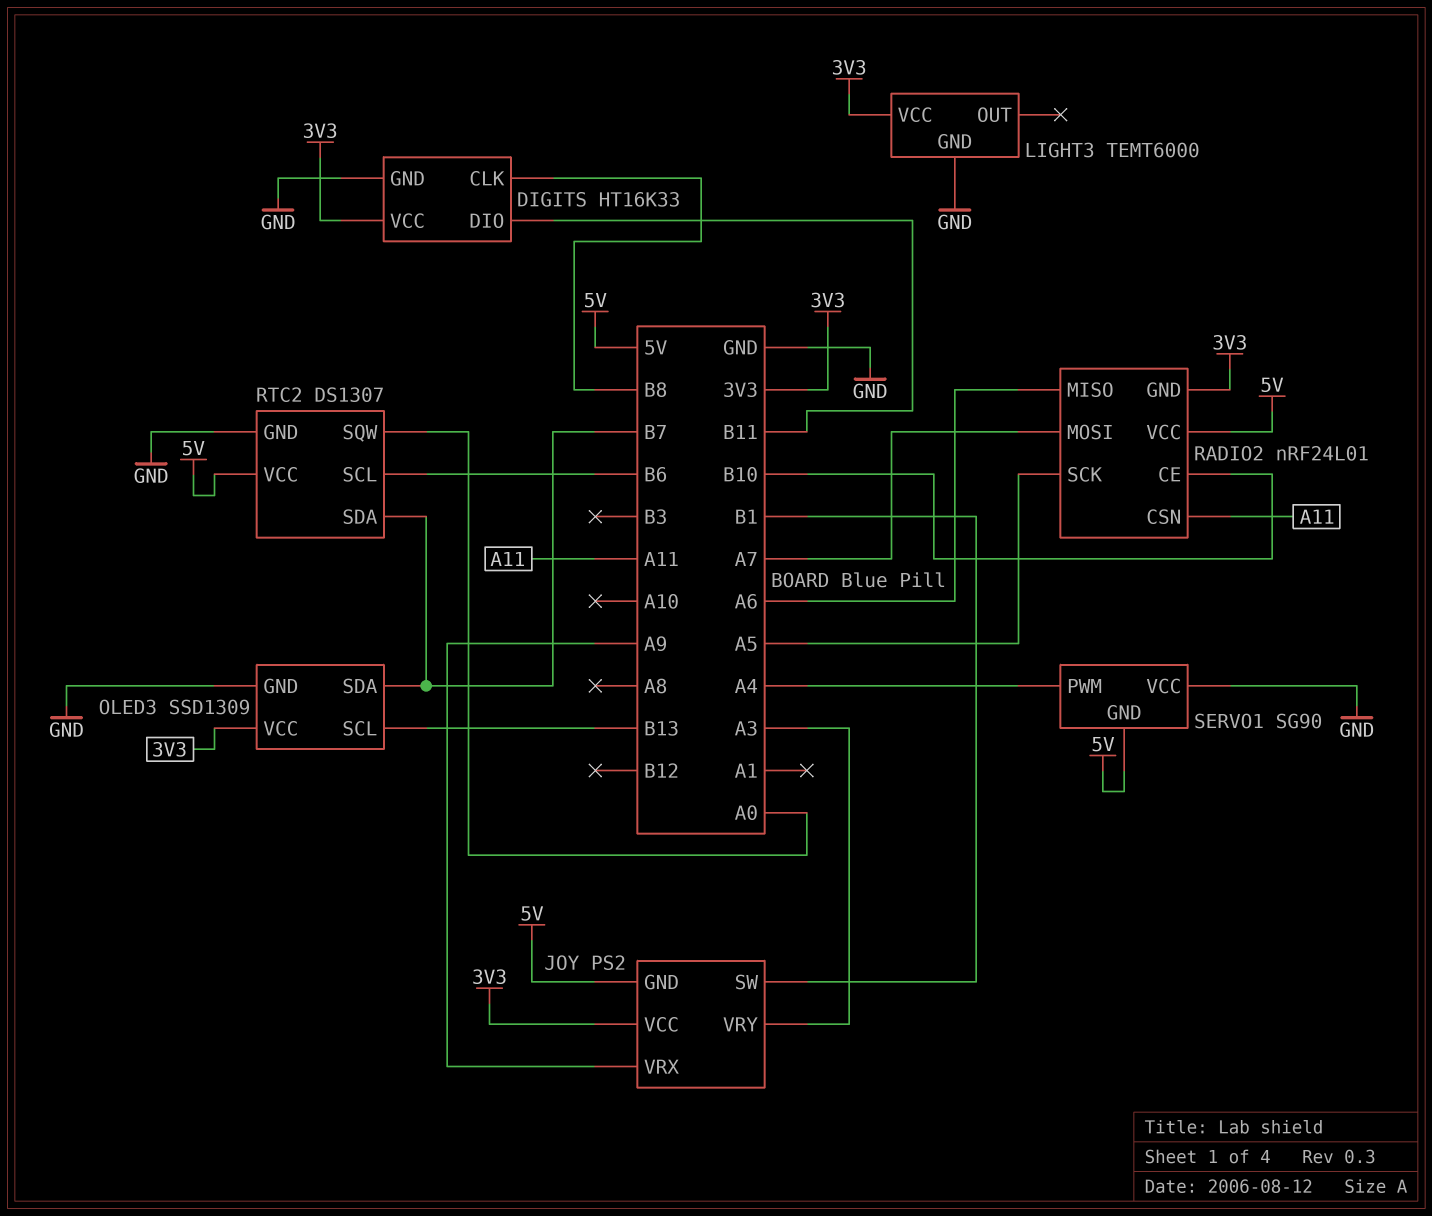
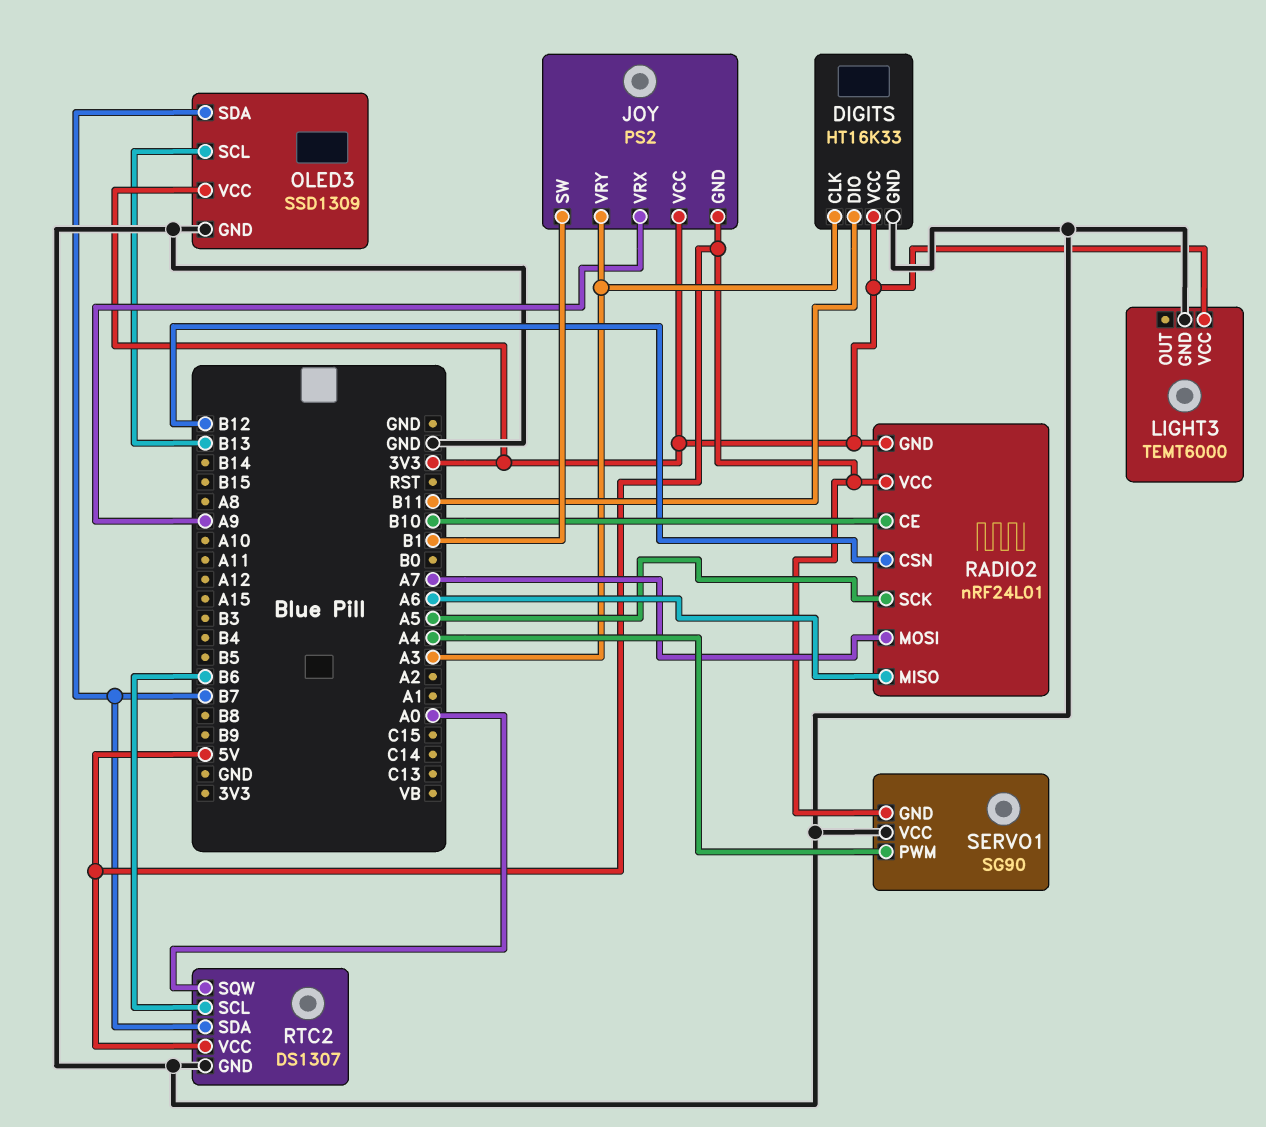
DIGITS pin CLK: B8 -> A3
RADIO2 pin CSN: A11 -> B12

